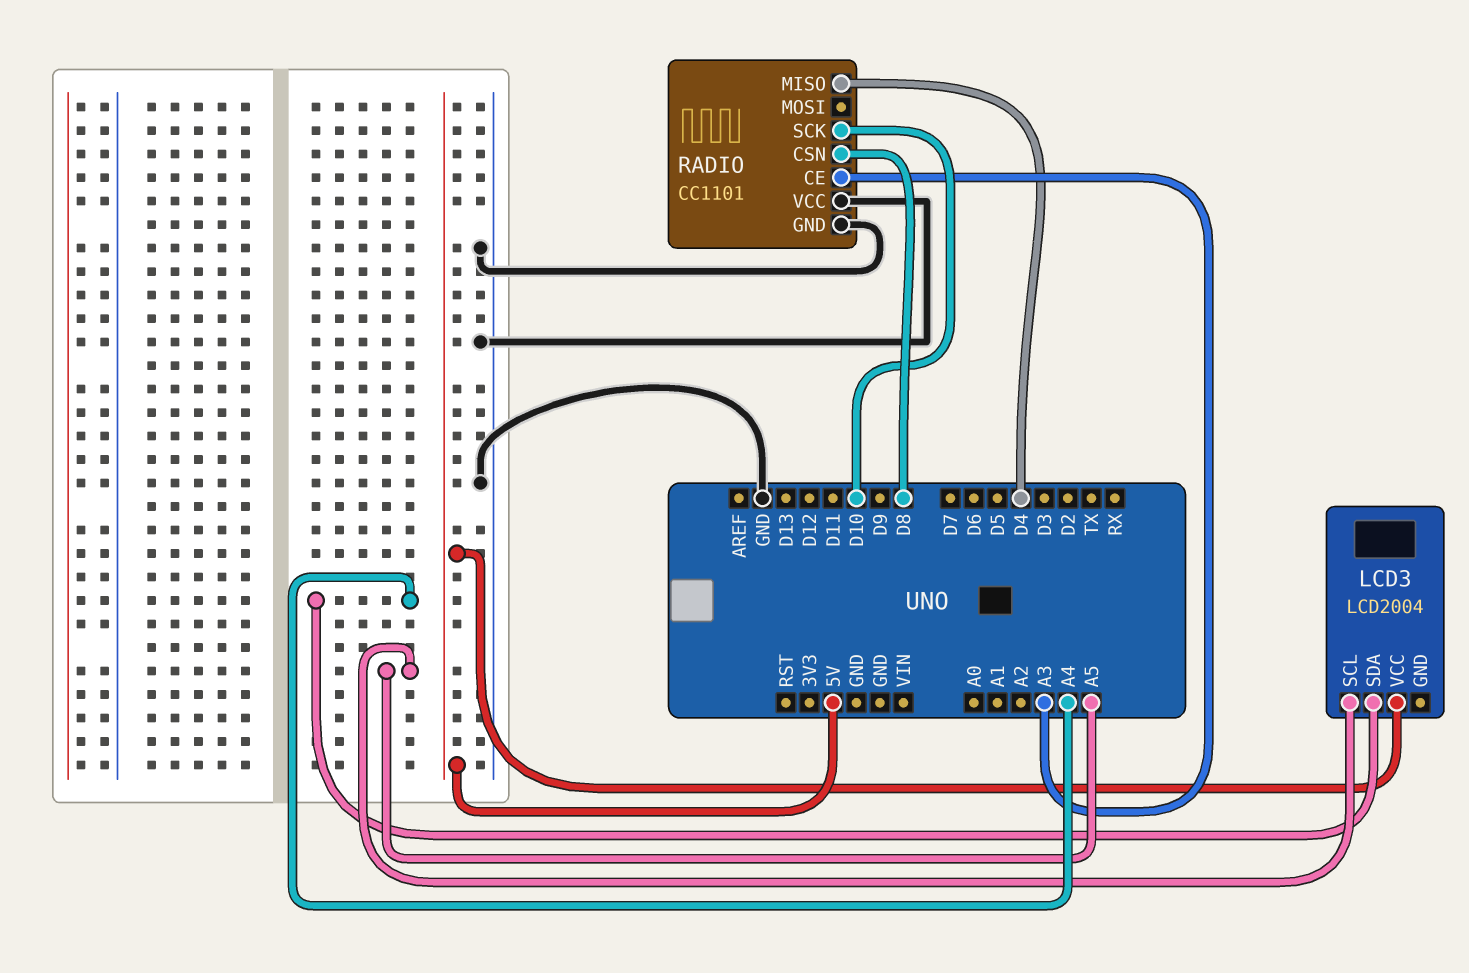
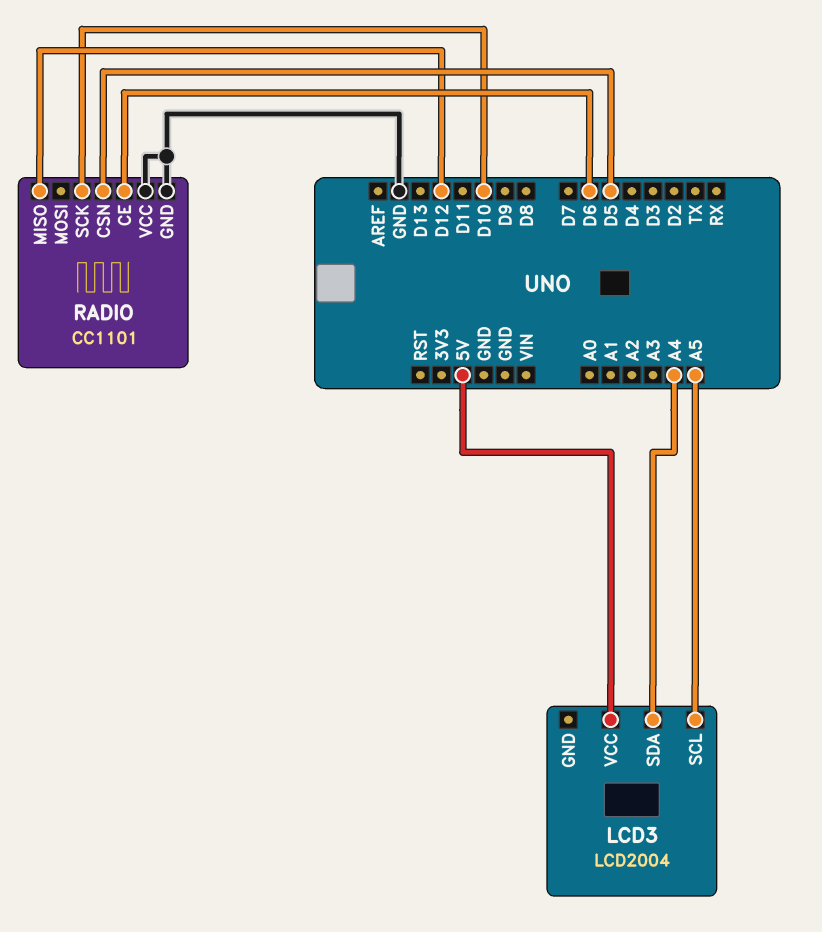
RADIO pin CE: A3 -> D6
RADIO pin CSN: D8 -> D5
RADIO pin MISO: D4 -> D12

